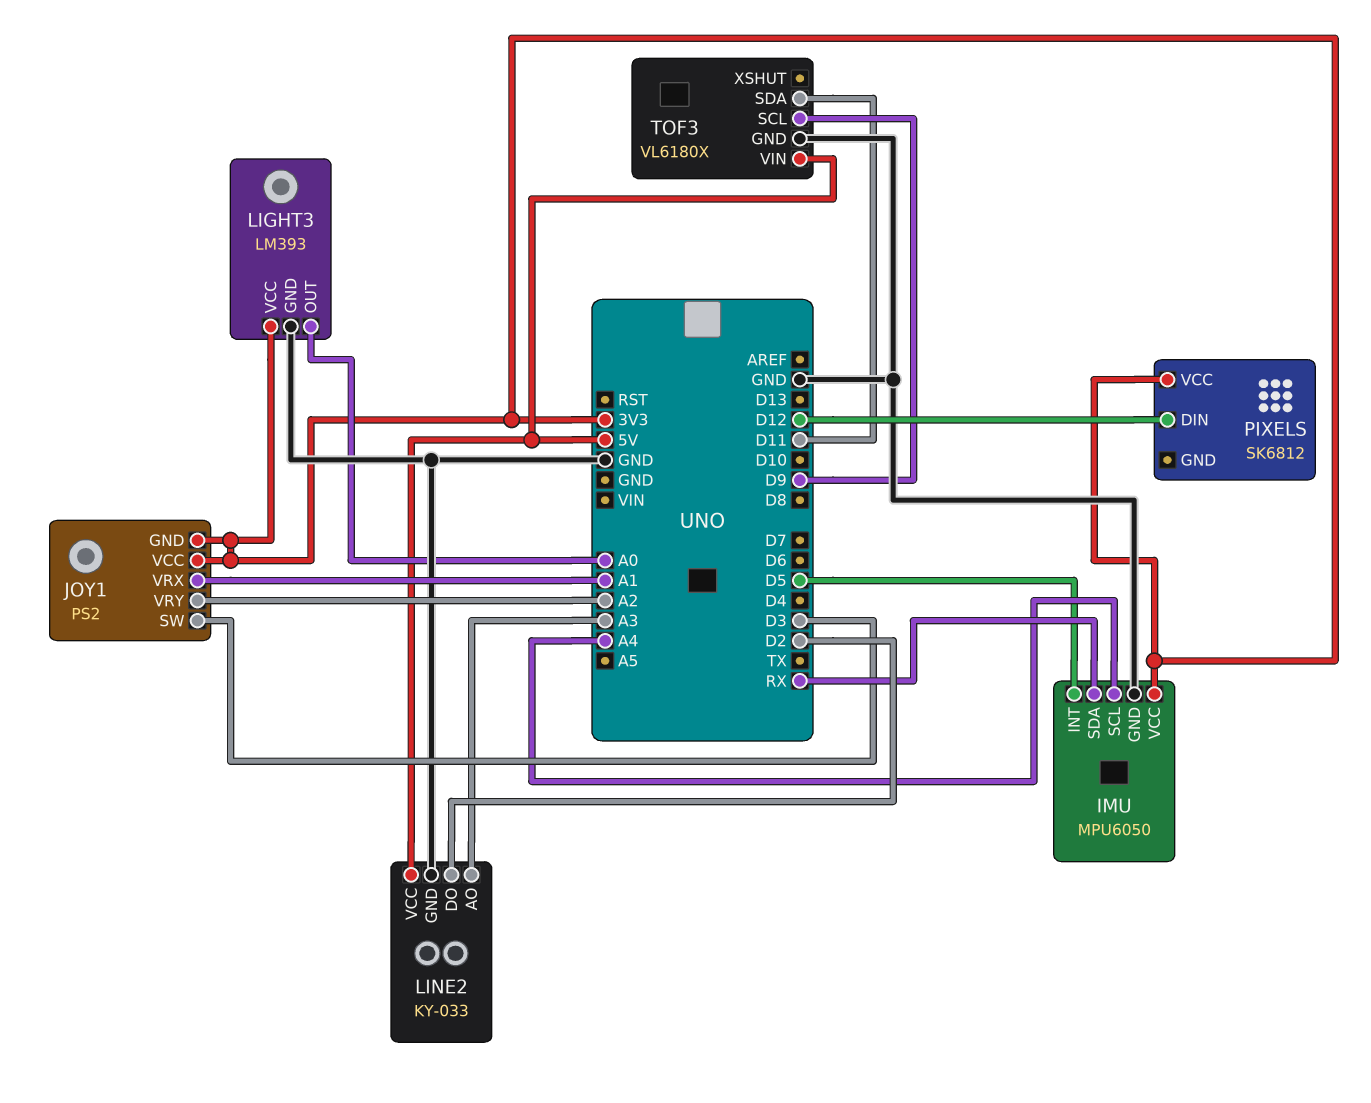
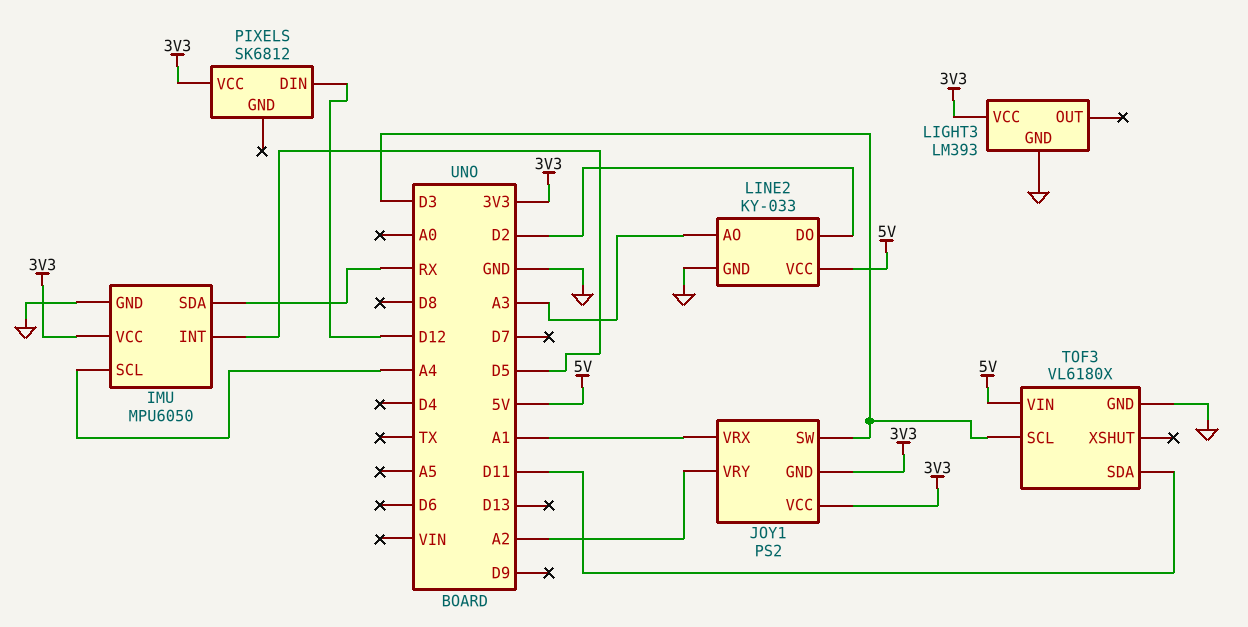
LIGHT3 pin OUT: A0 -> none
TOF3 pin SCL: D9 -> D3

